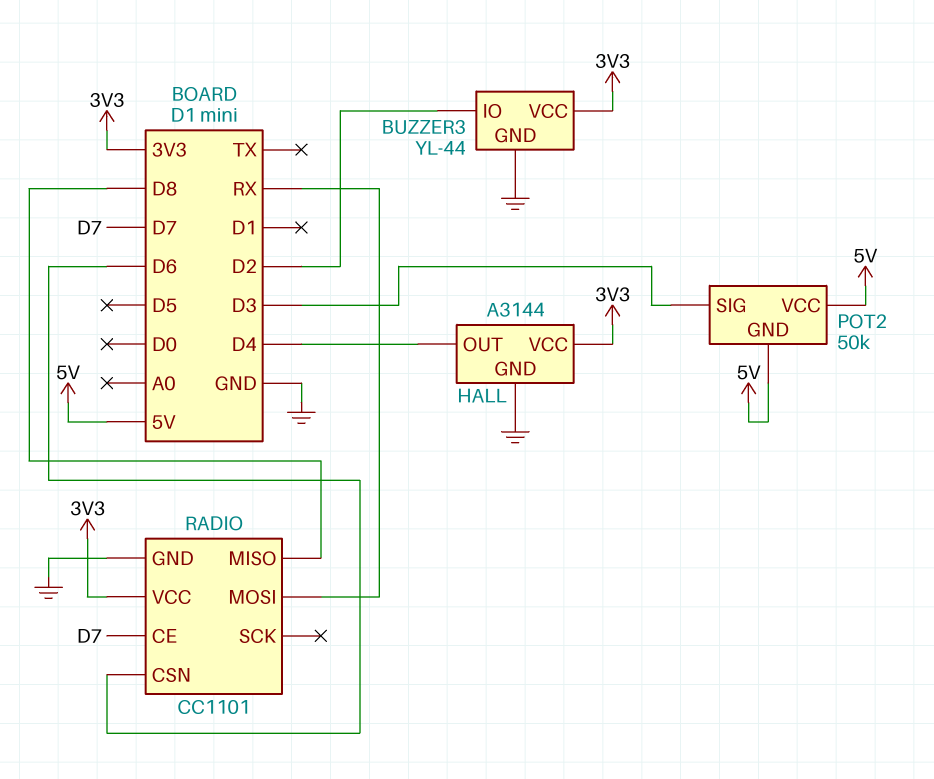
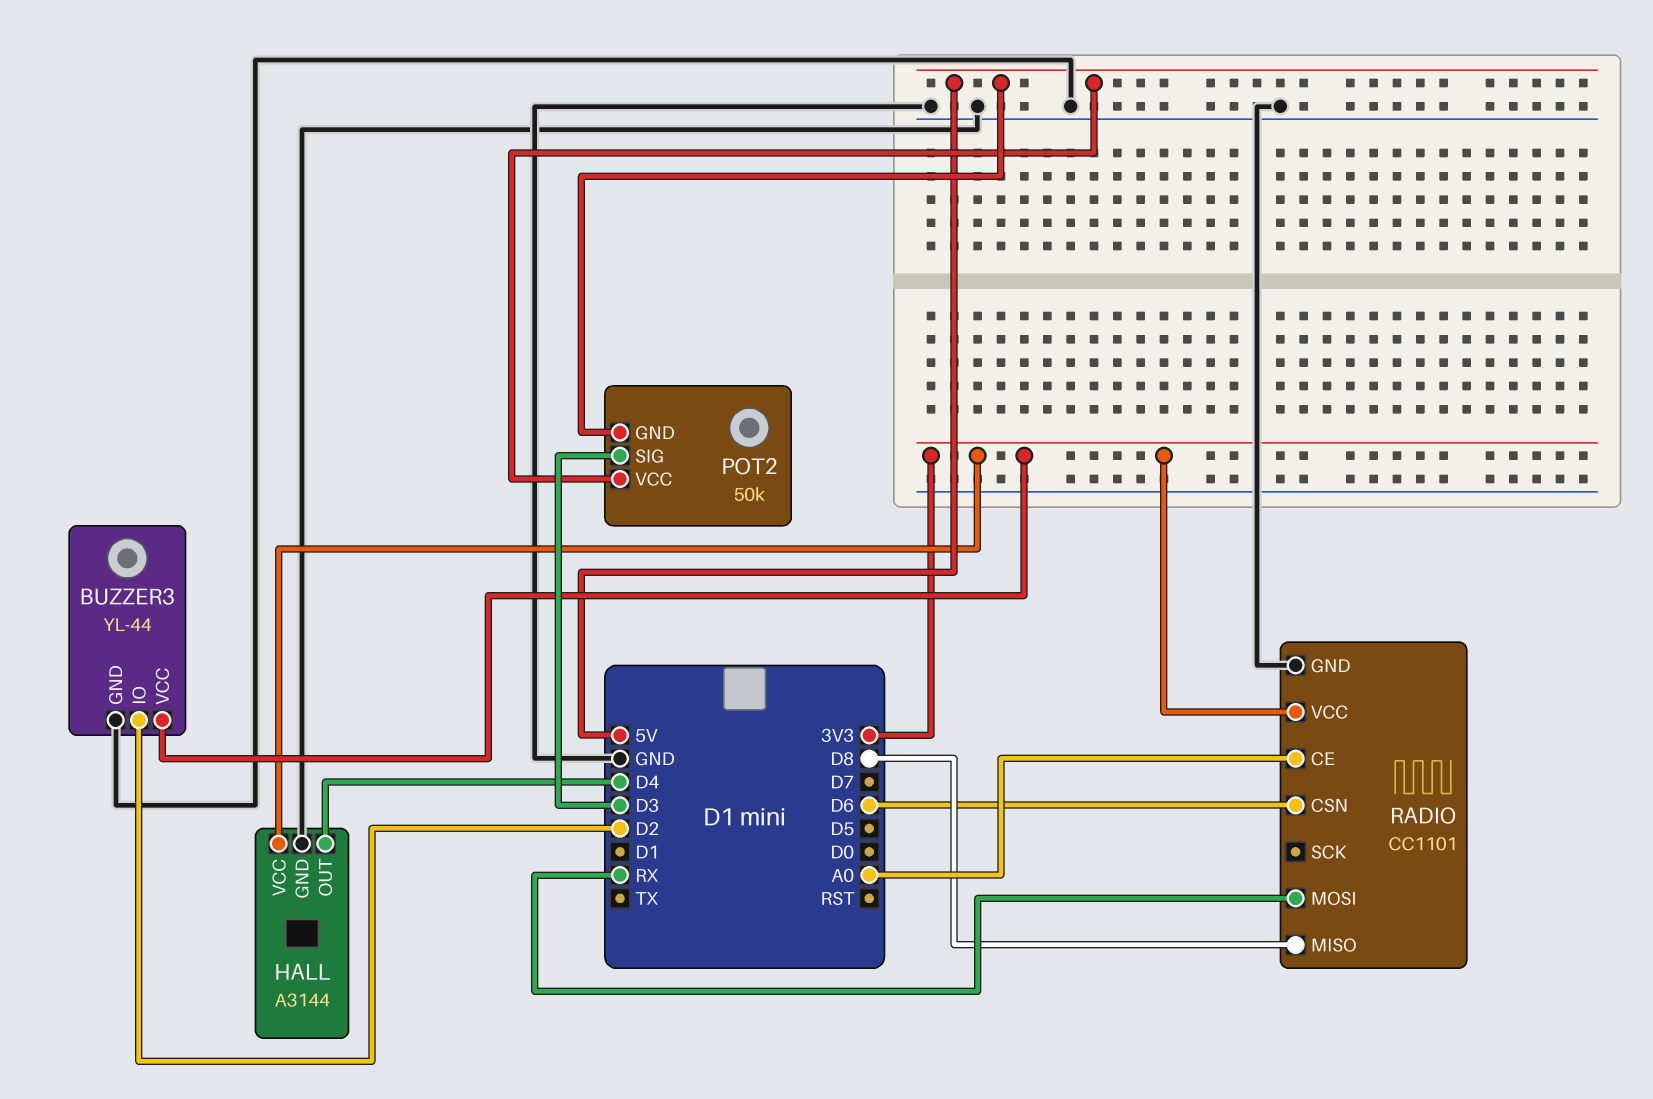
RADIO pin CE: D7 -> A0

